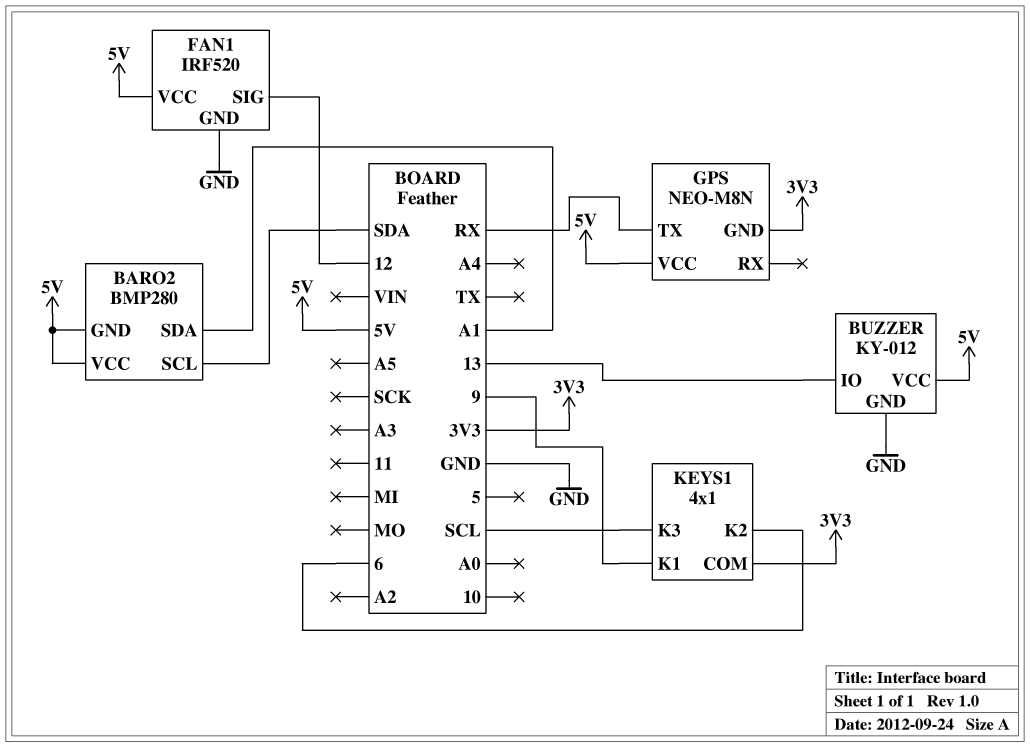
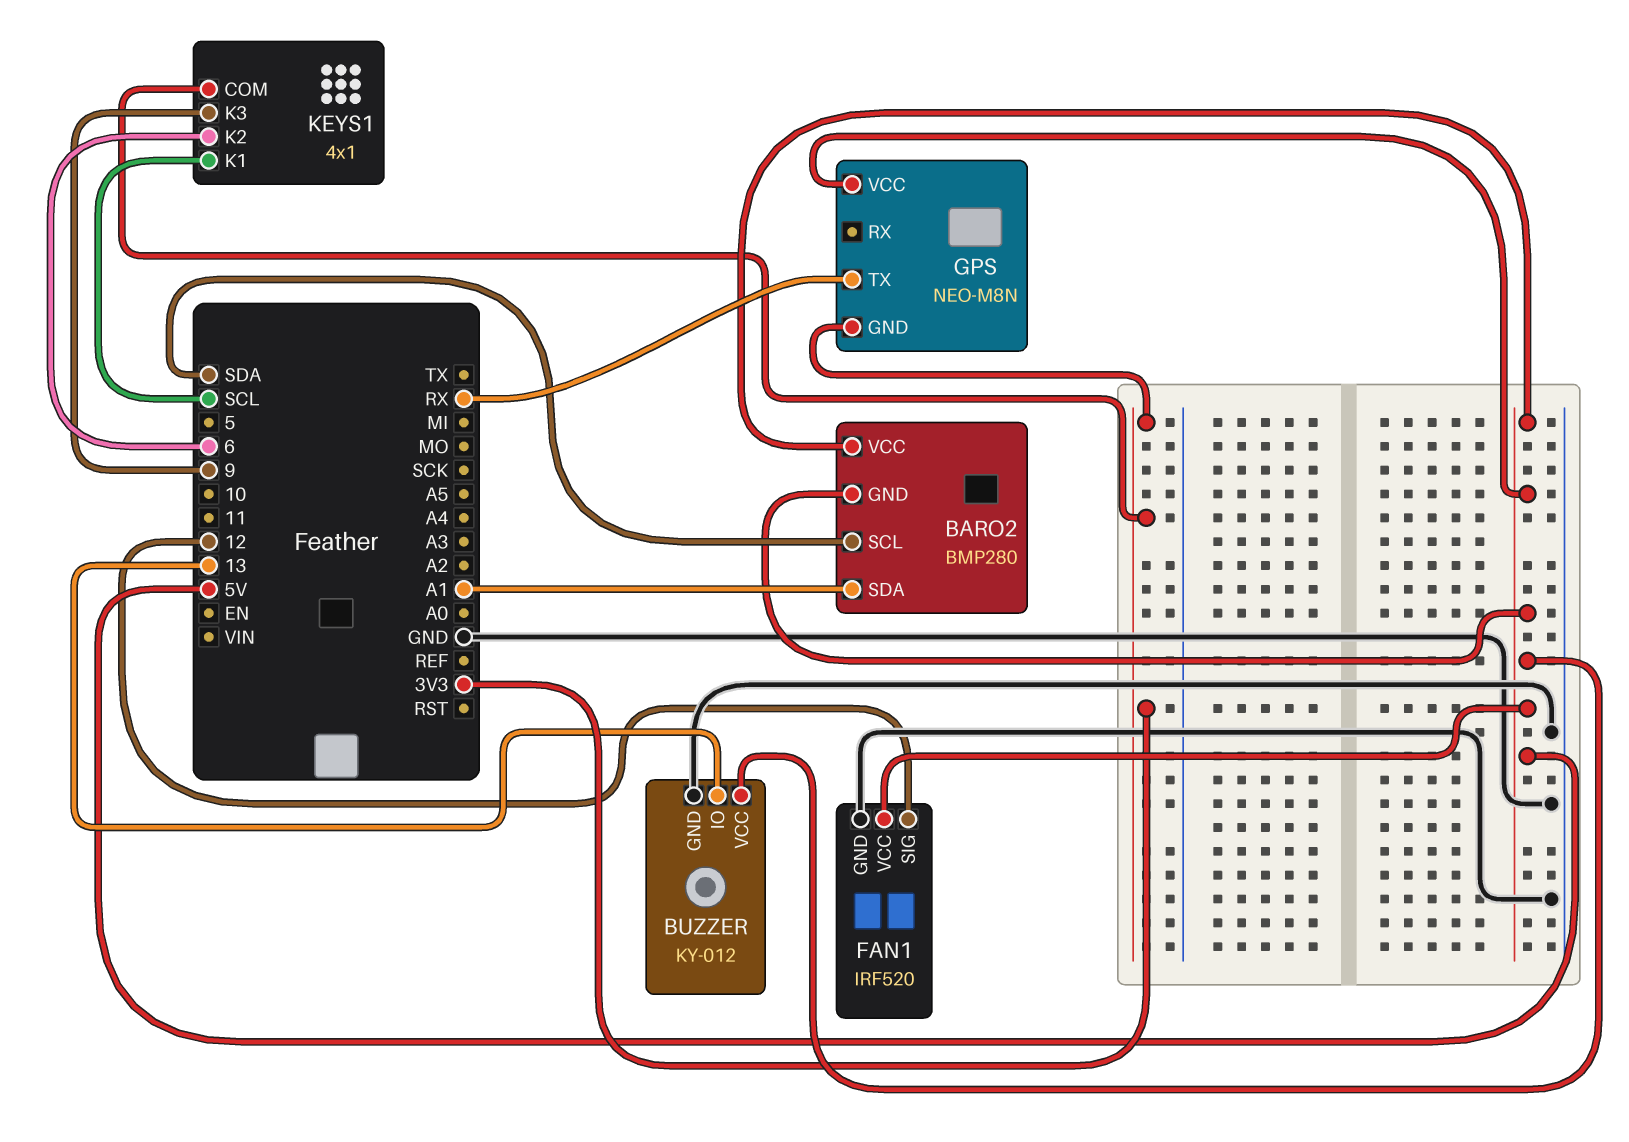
KEYS1 pin K1: 9 -> SCL
KEYS1 pin K3: SCL -> 9

